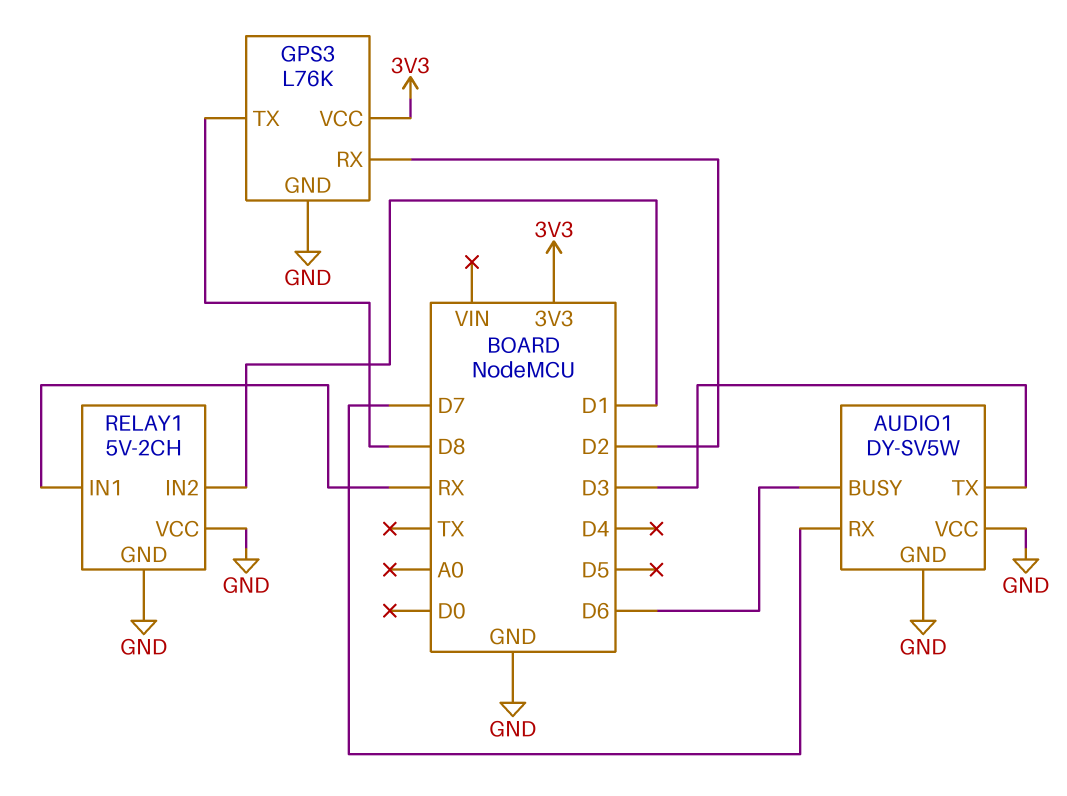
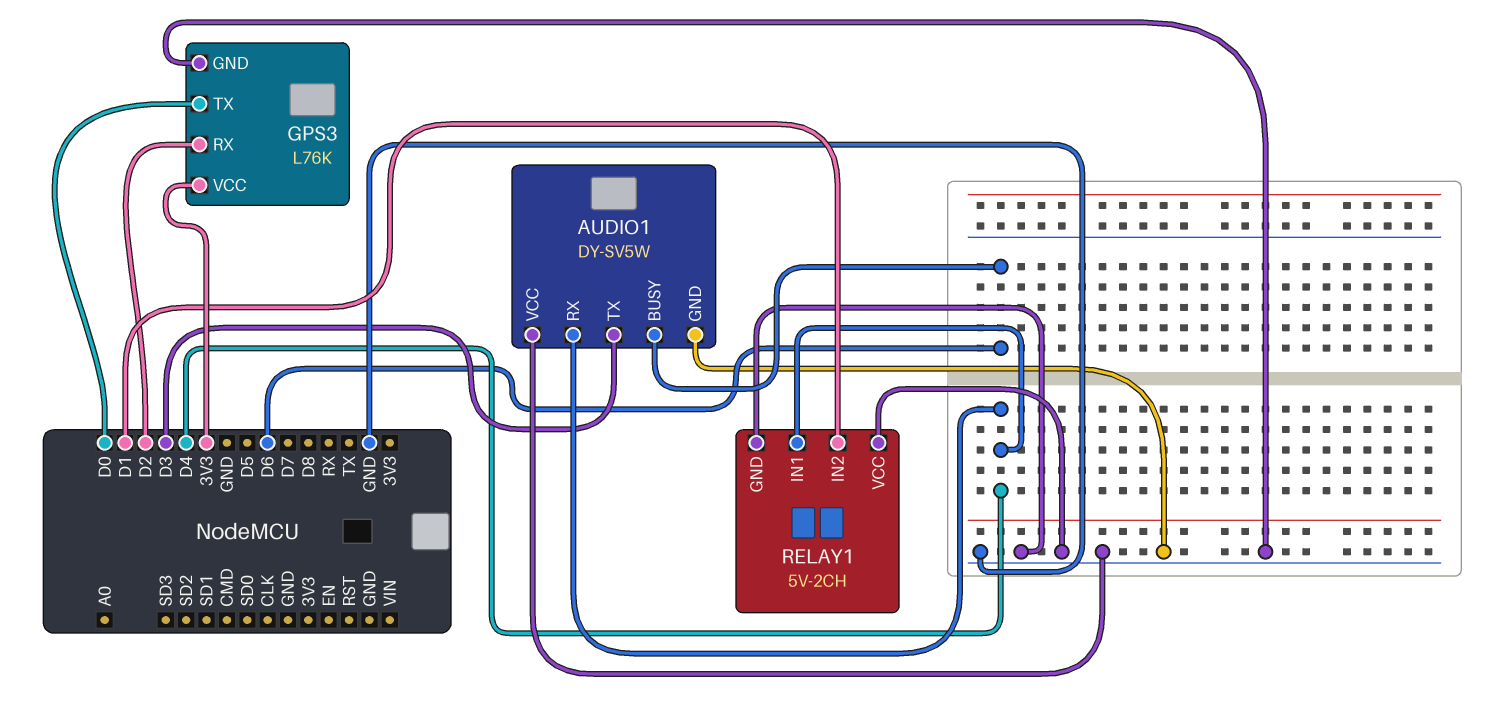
AUDIO1 pin RX: D7 -> D4
GPS3 pin TX: D8 -> D0
RELAY1 pin IN1: RX -> D4

